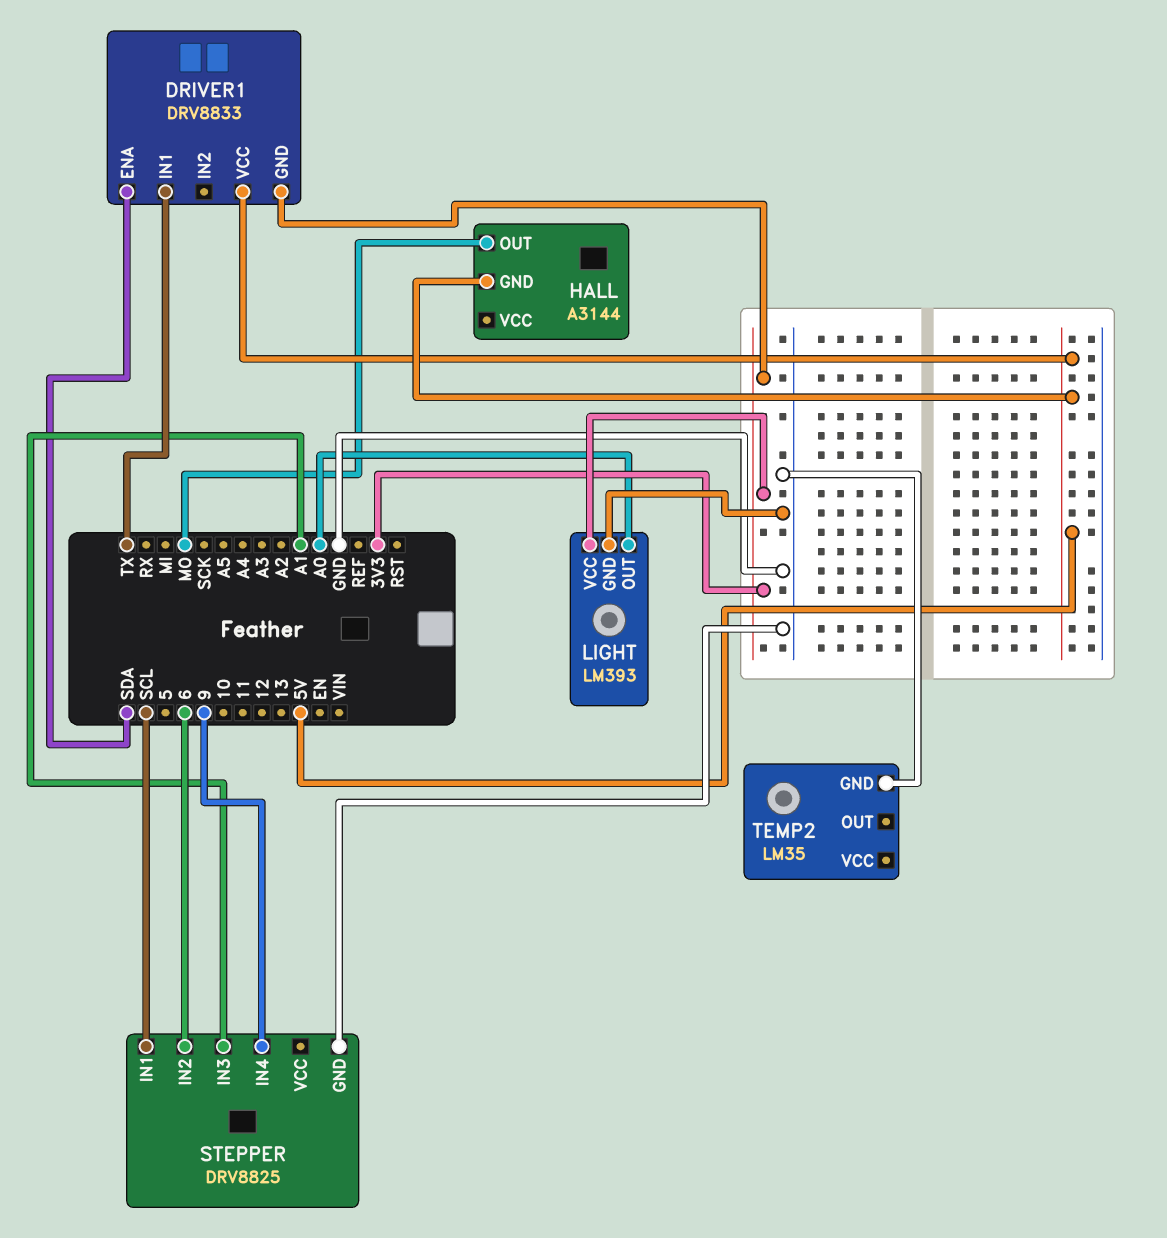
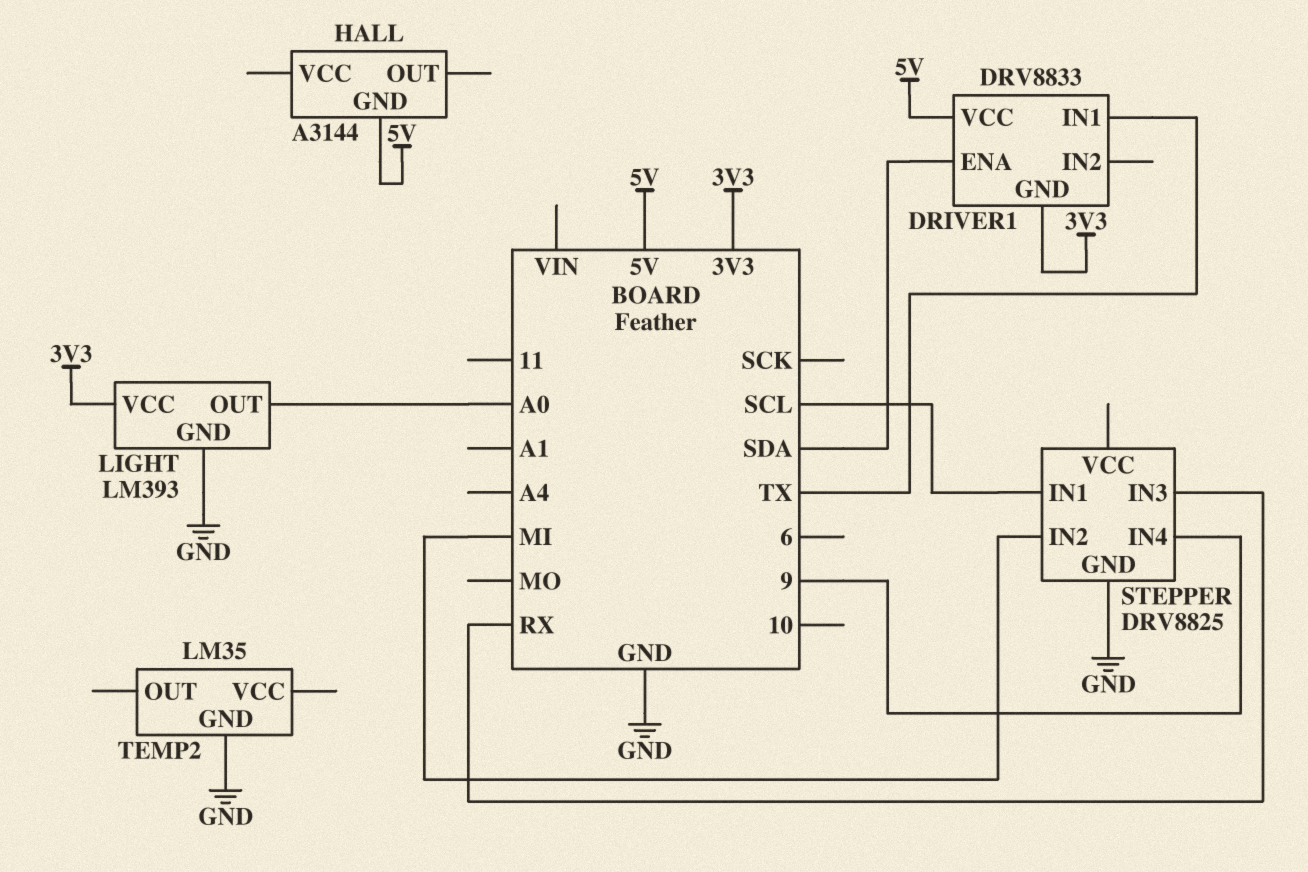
HALL pin OUT: MO -> none
STEPPER pin IN2: 6 -> MI
STEPPER pin IN3: A1 -> RX

